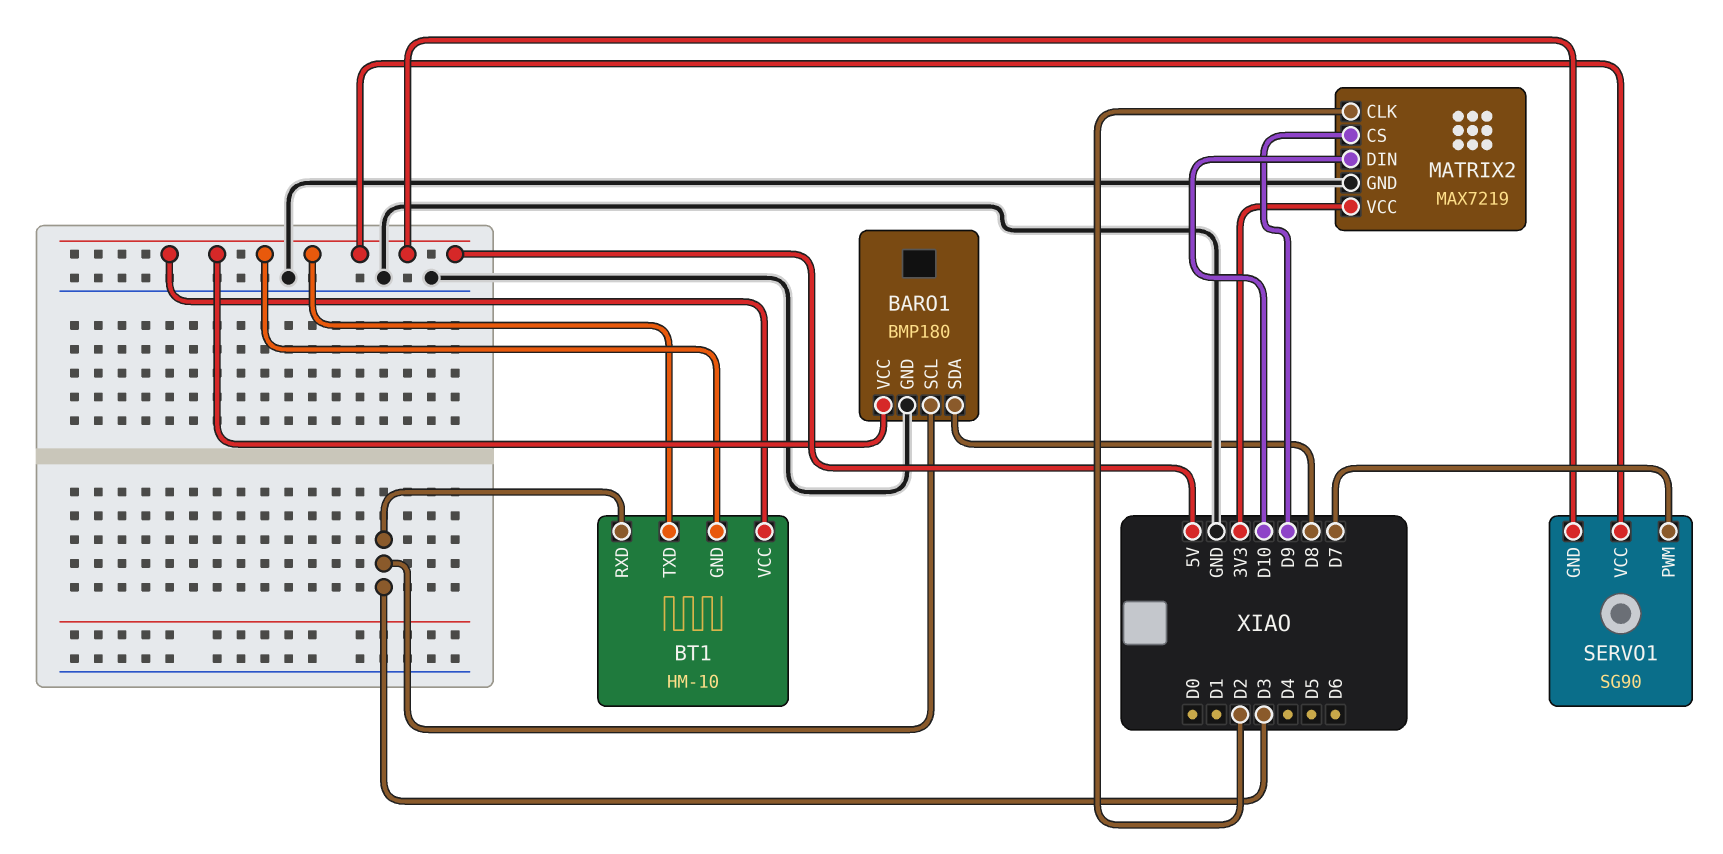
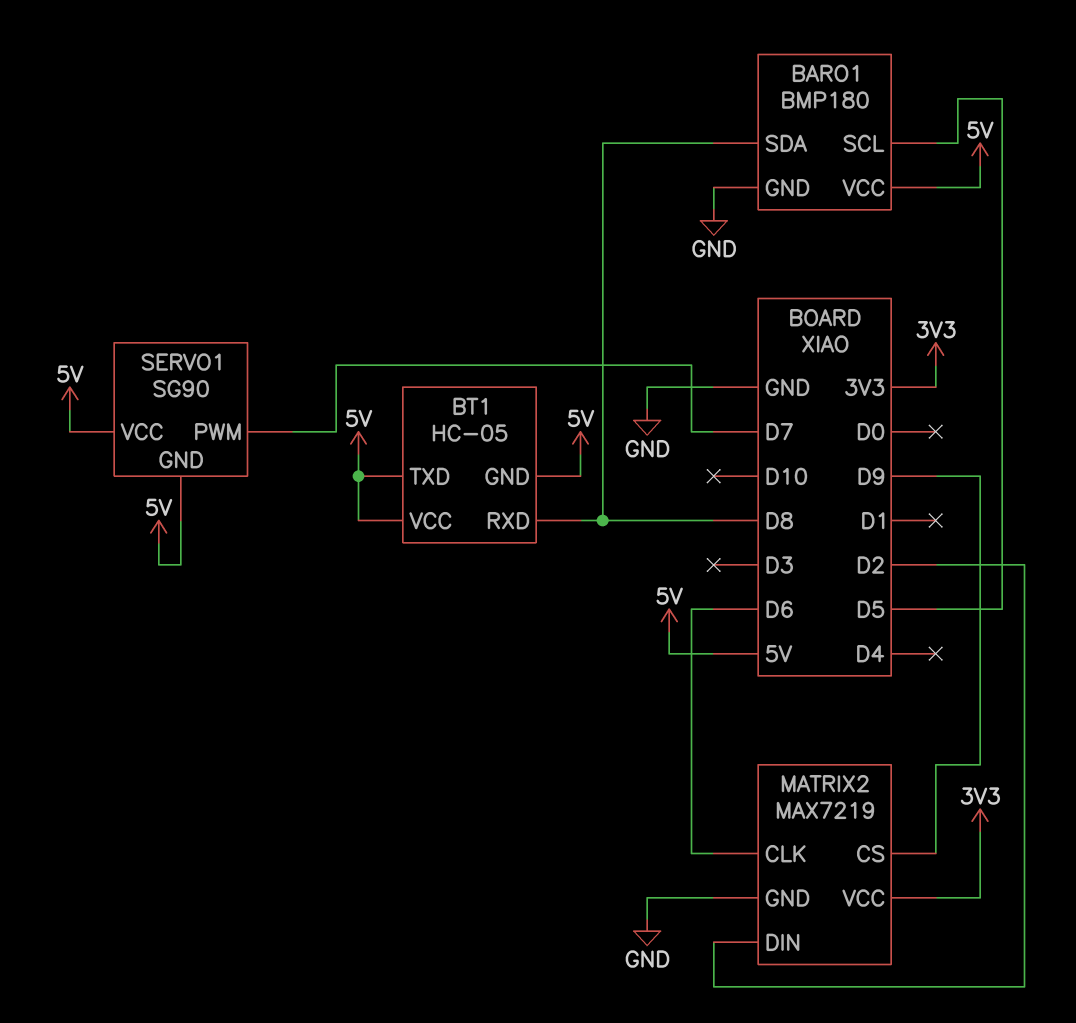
BARO1 pin SCL: D3 -> D5
BT1: HM-10 -> HC-05
BT1 pin RXD: D3 -> D8
MATRIX2 pin CLK: D2 -> D6
MATRIX2 pin DIN: D10 -> D2

